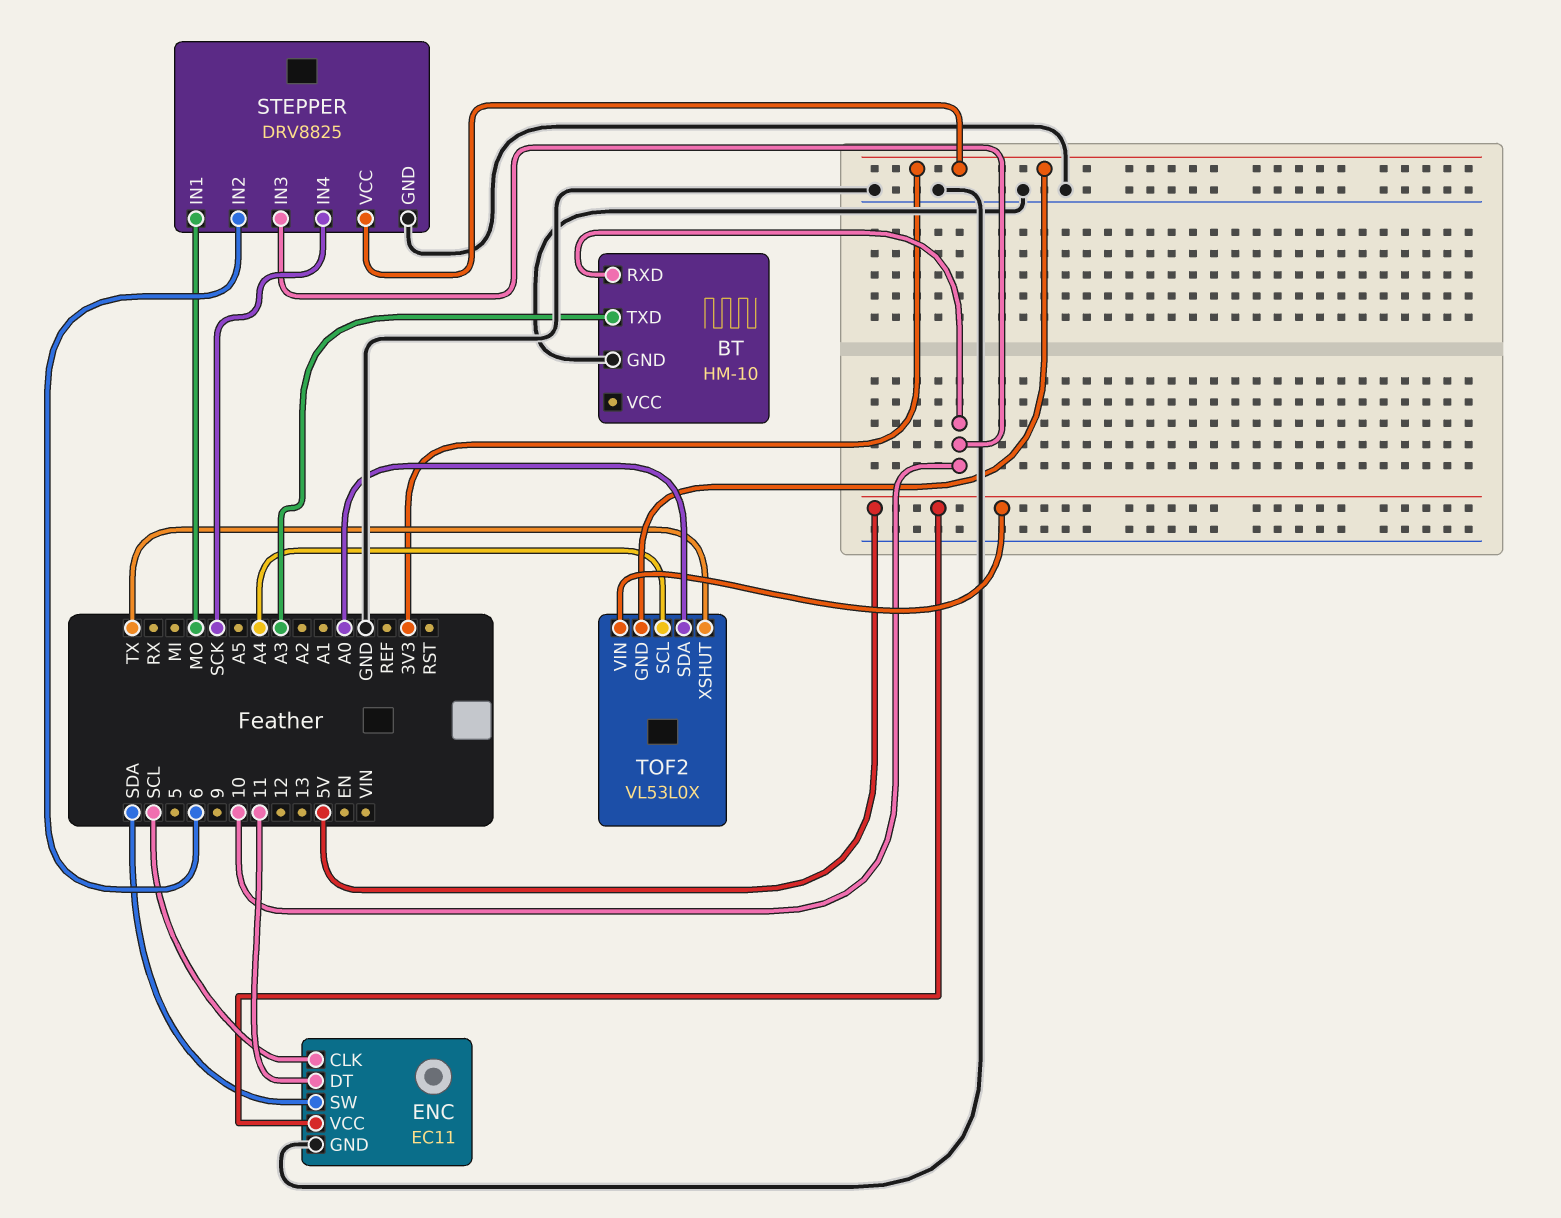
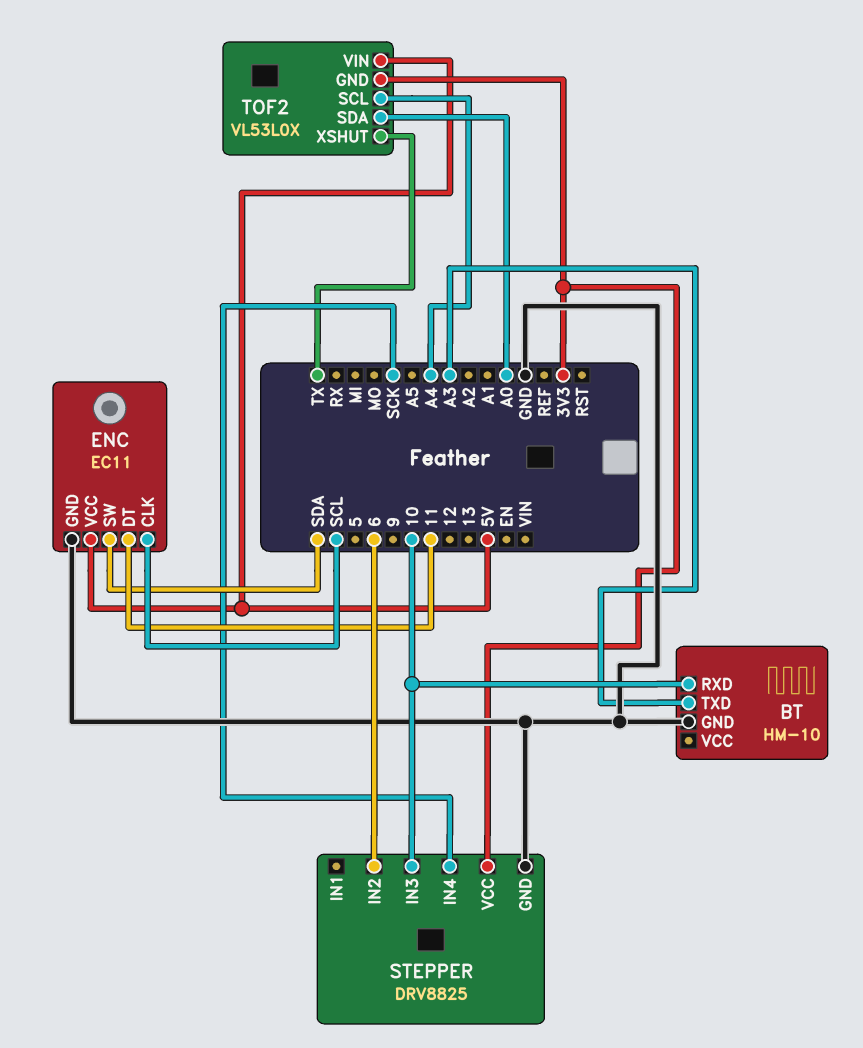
STEPPER pin IN1: MO -> none

